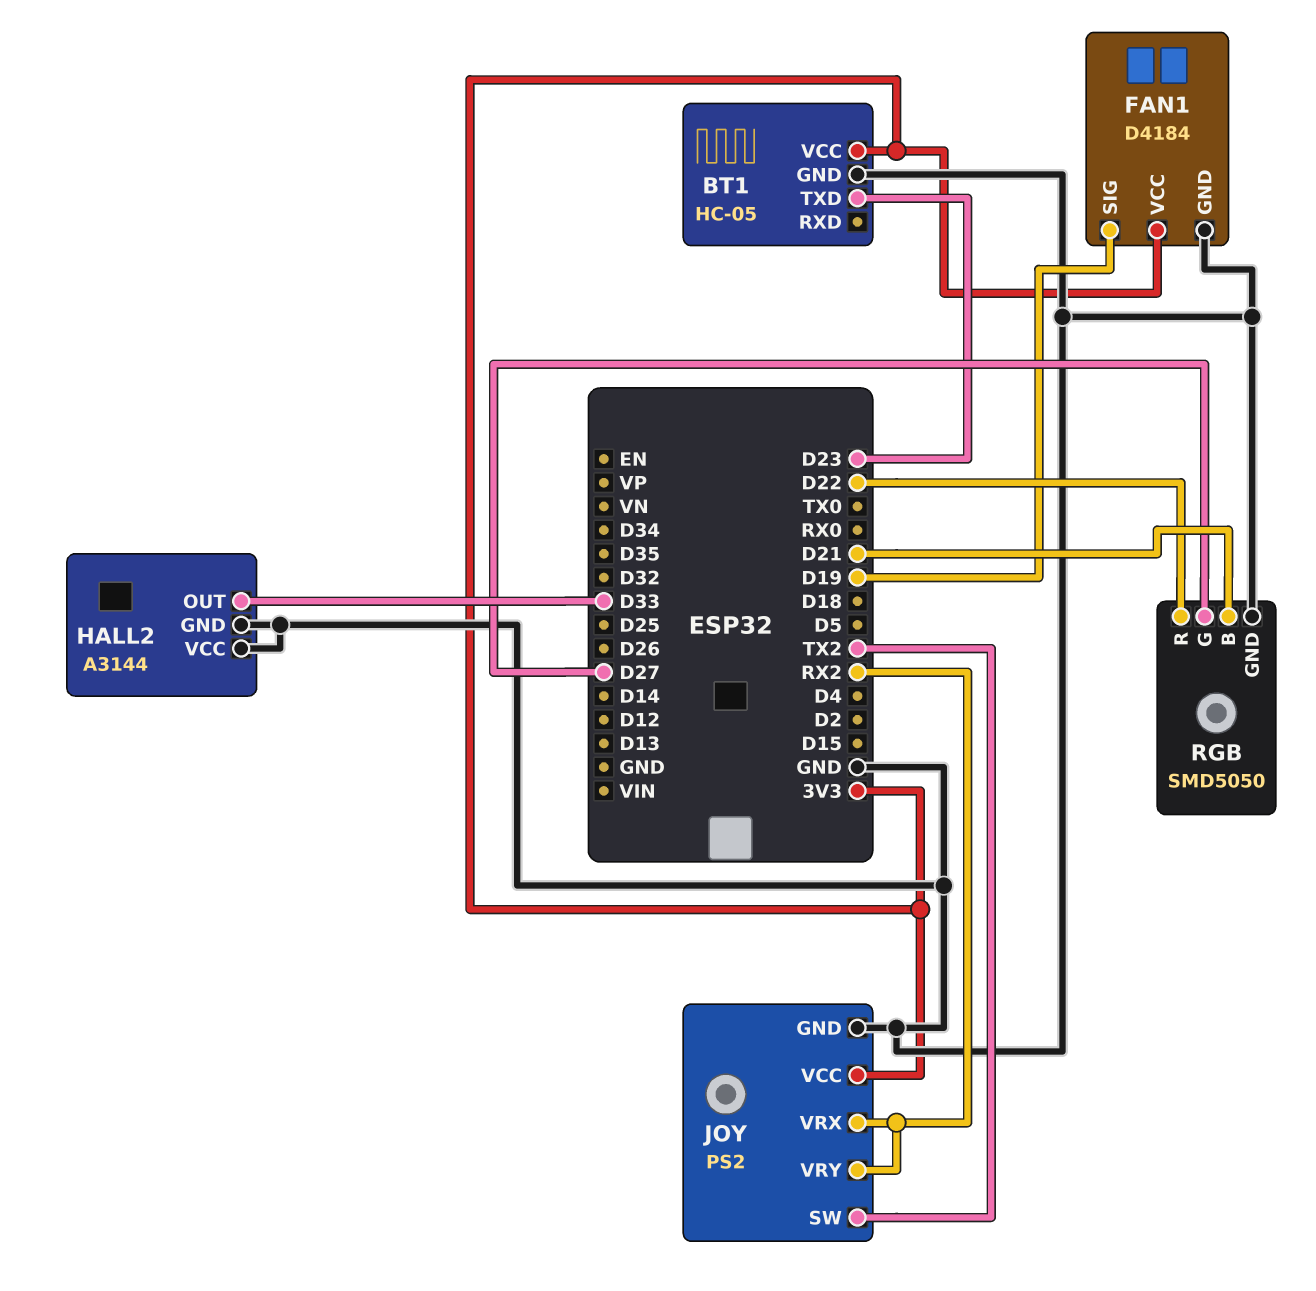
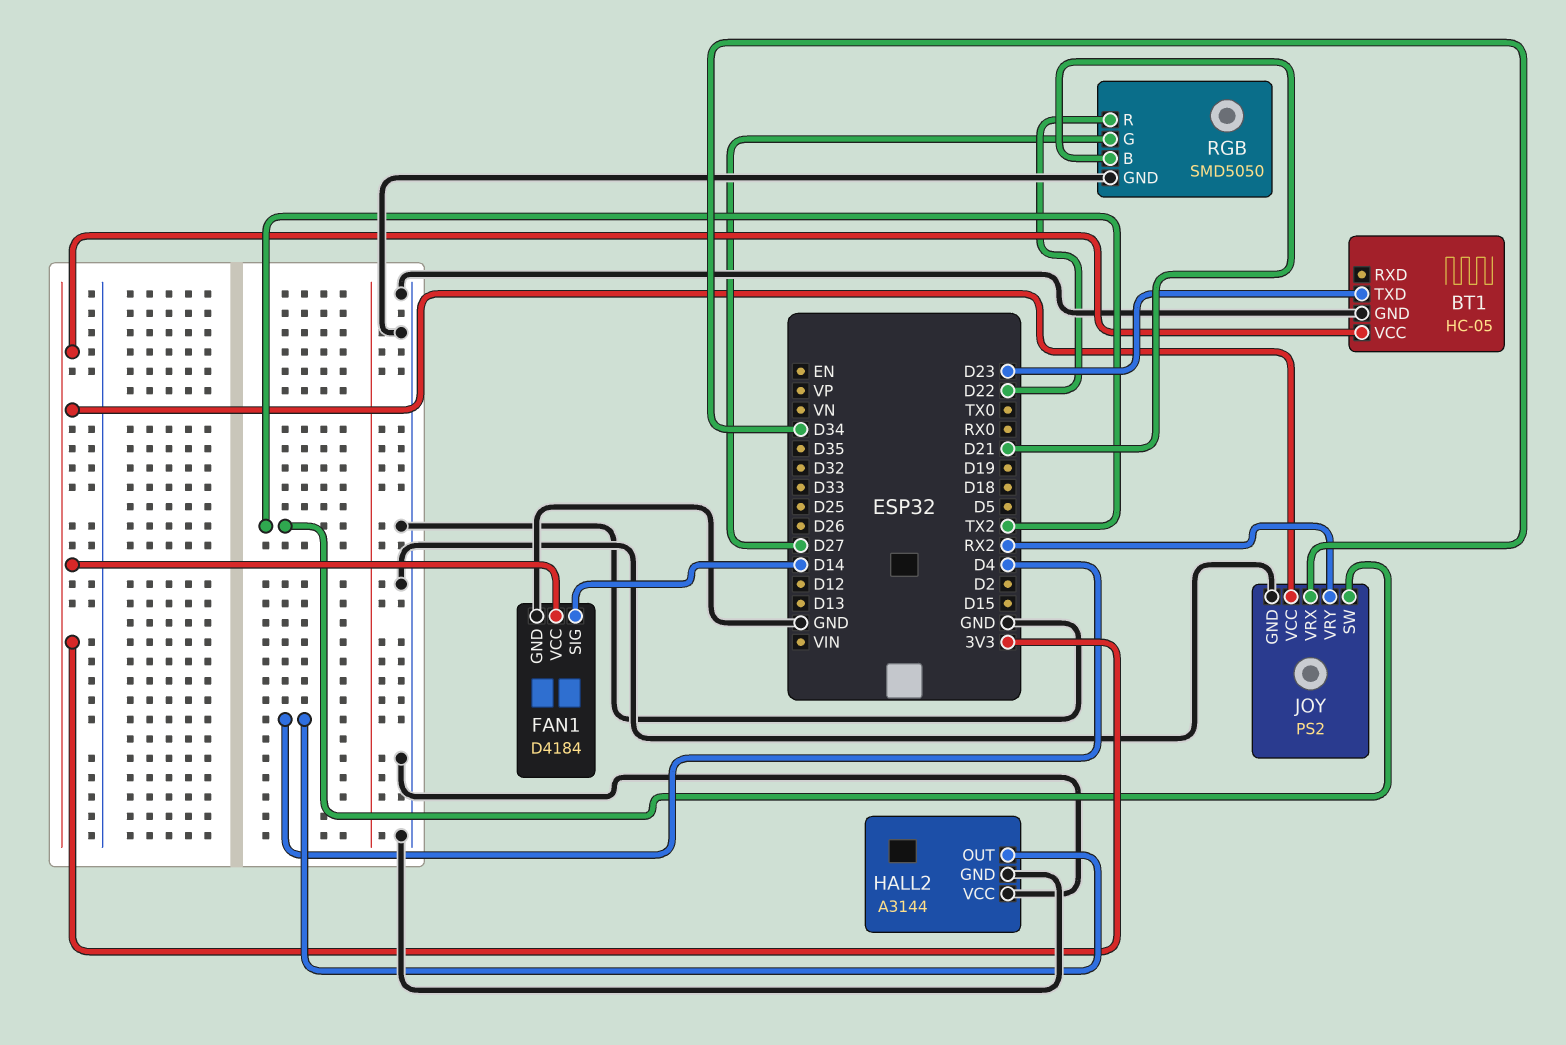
FAN1 pin SIG: D19 -> D14
HALL2 pin OUT: D33 -> D4
JOY pin VRX: RX2 -> D34

